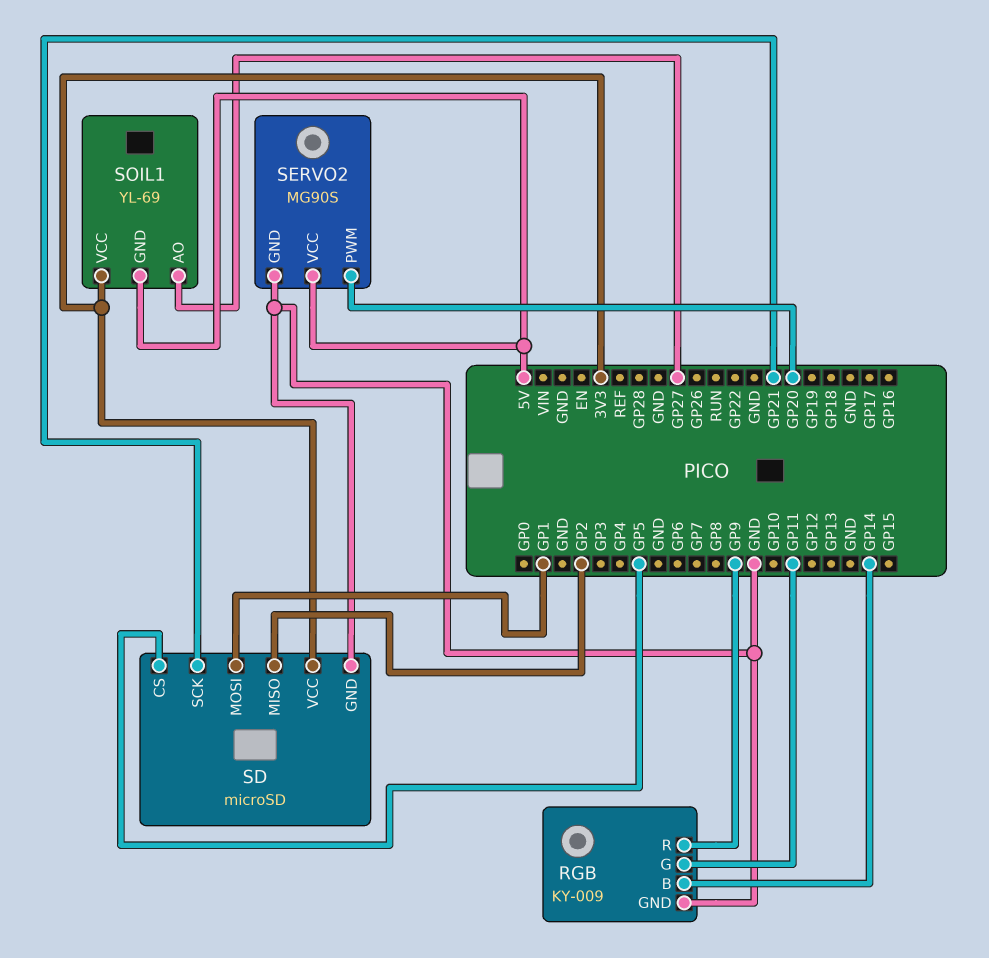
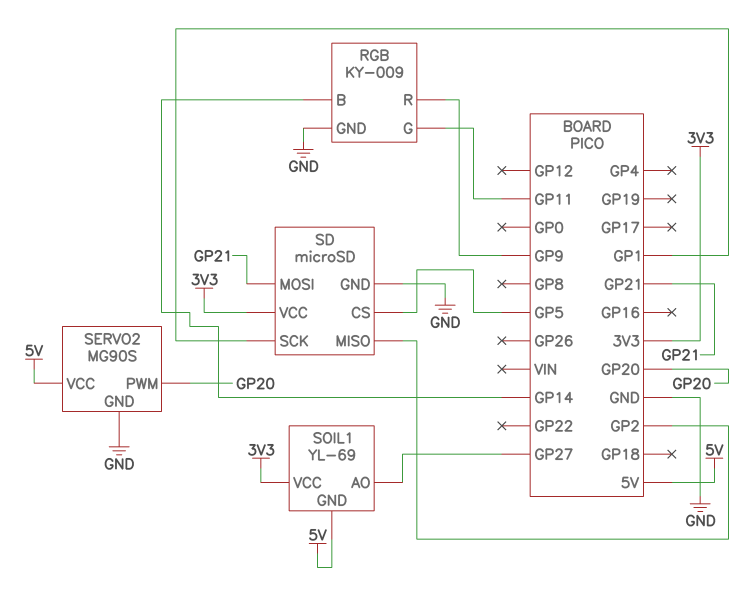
SD pin MOSI: GP1 -> GP21
SD pin SCK: GP21 -> GP1

